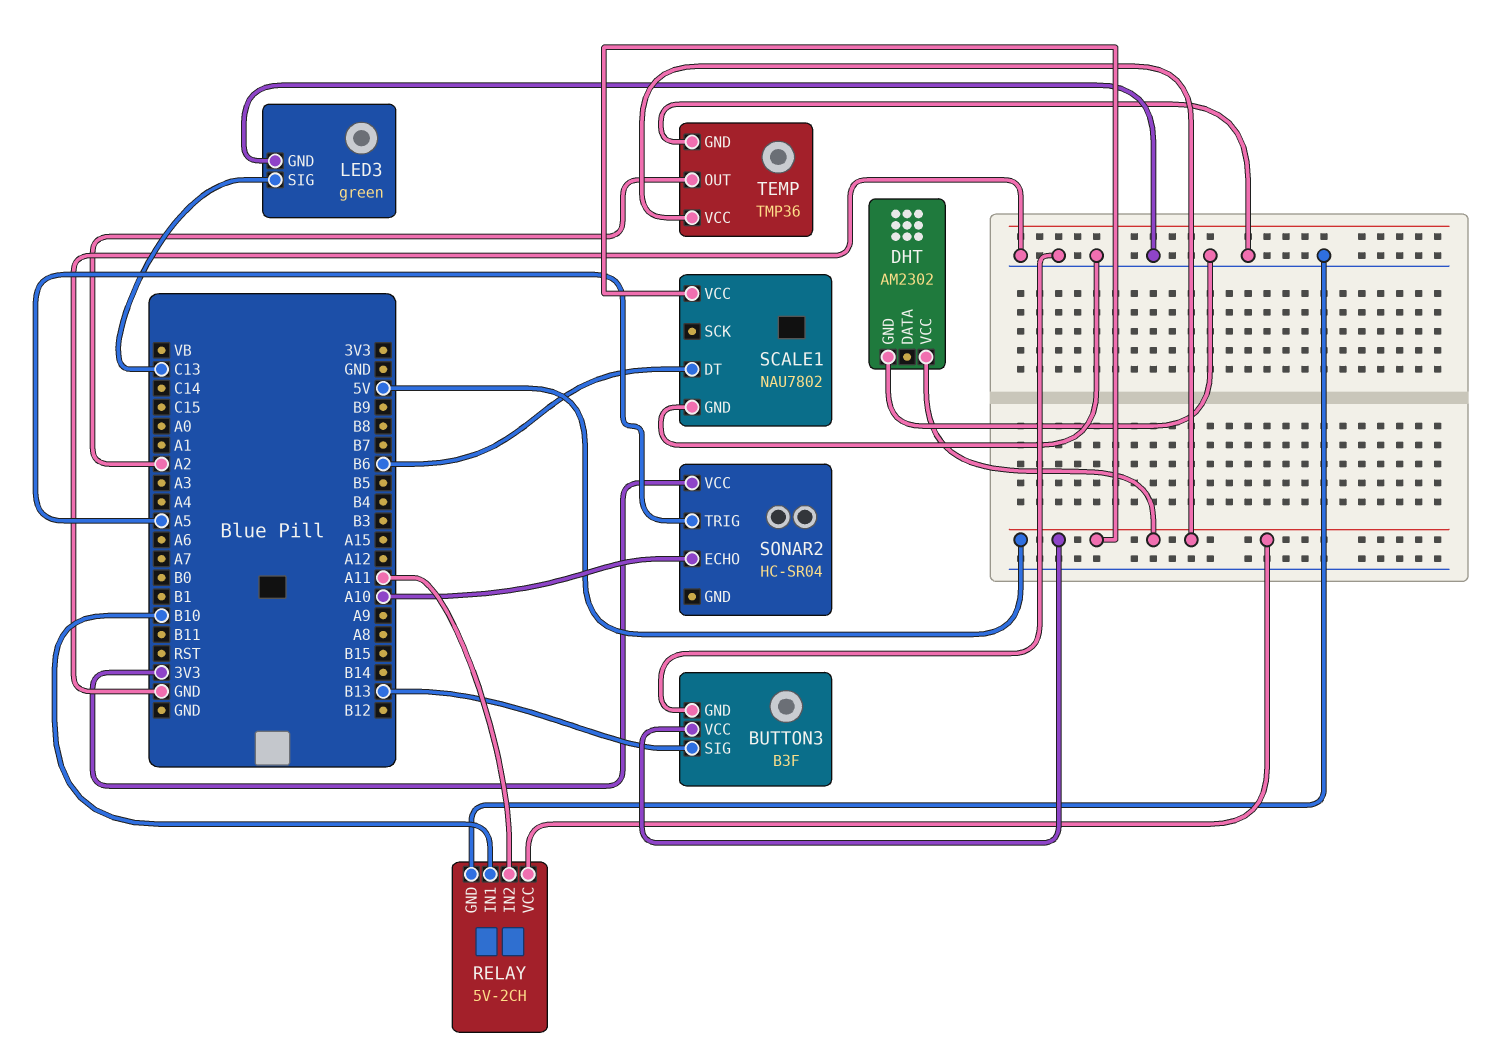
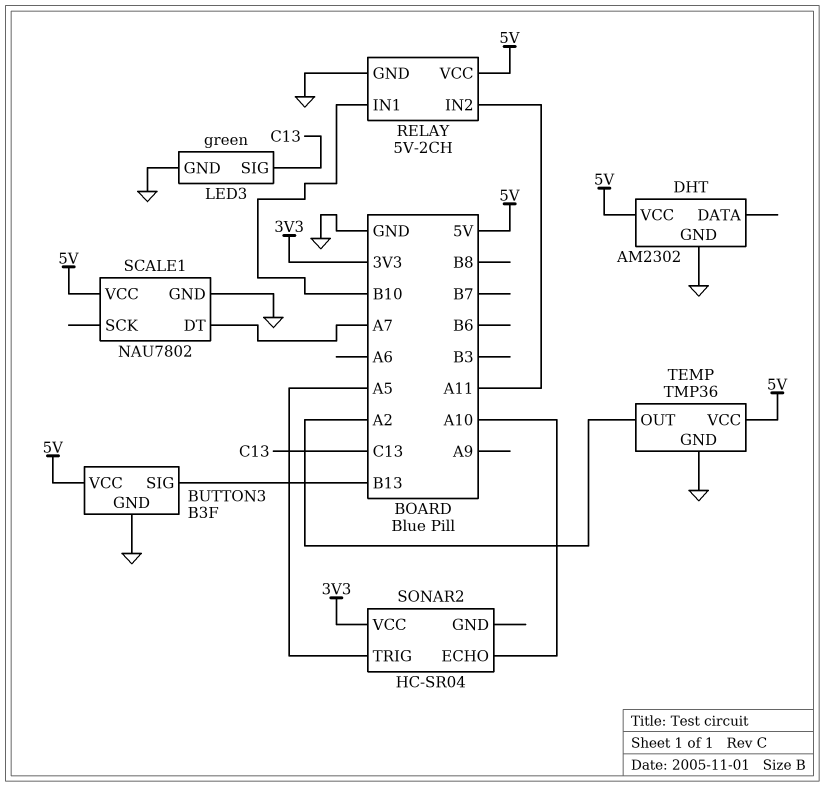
SCALE1 pin DT: B6 -> A7

